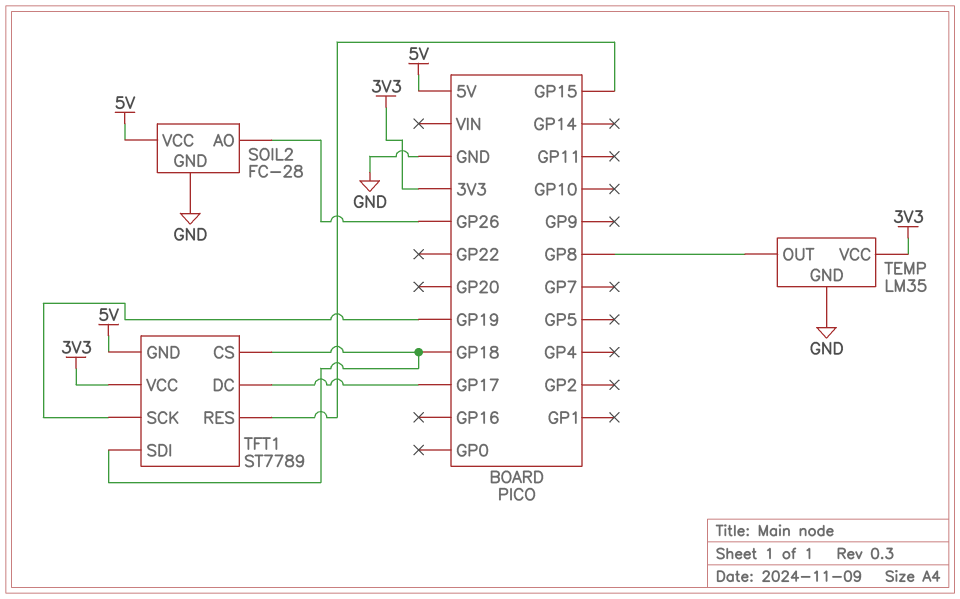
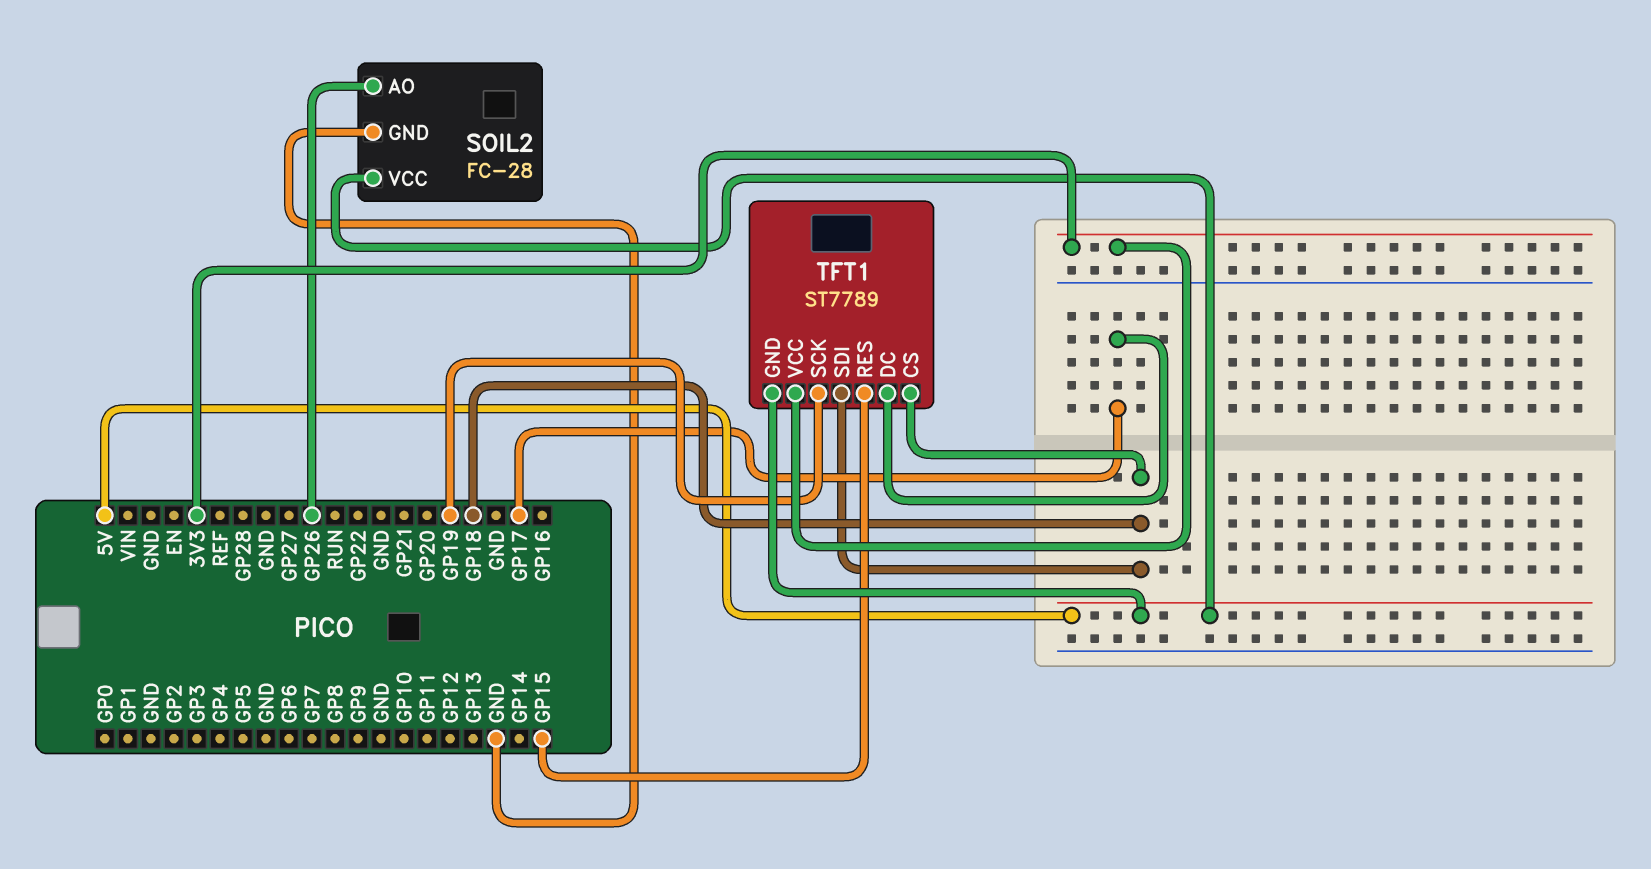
TEMP: LM35 -> none
TEMP pin GND: GND -> none
TEMP pin OUT: GP8 -> none
TEMP pin VCC: 3V3 -> none

